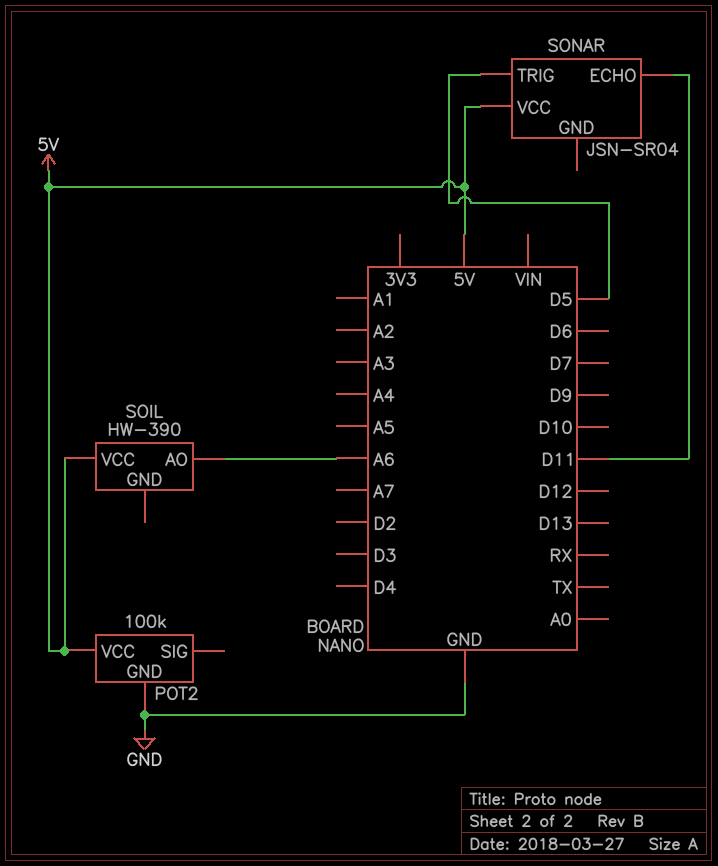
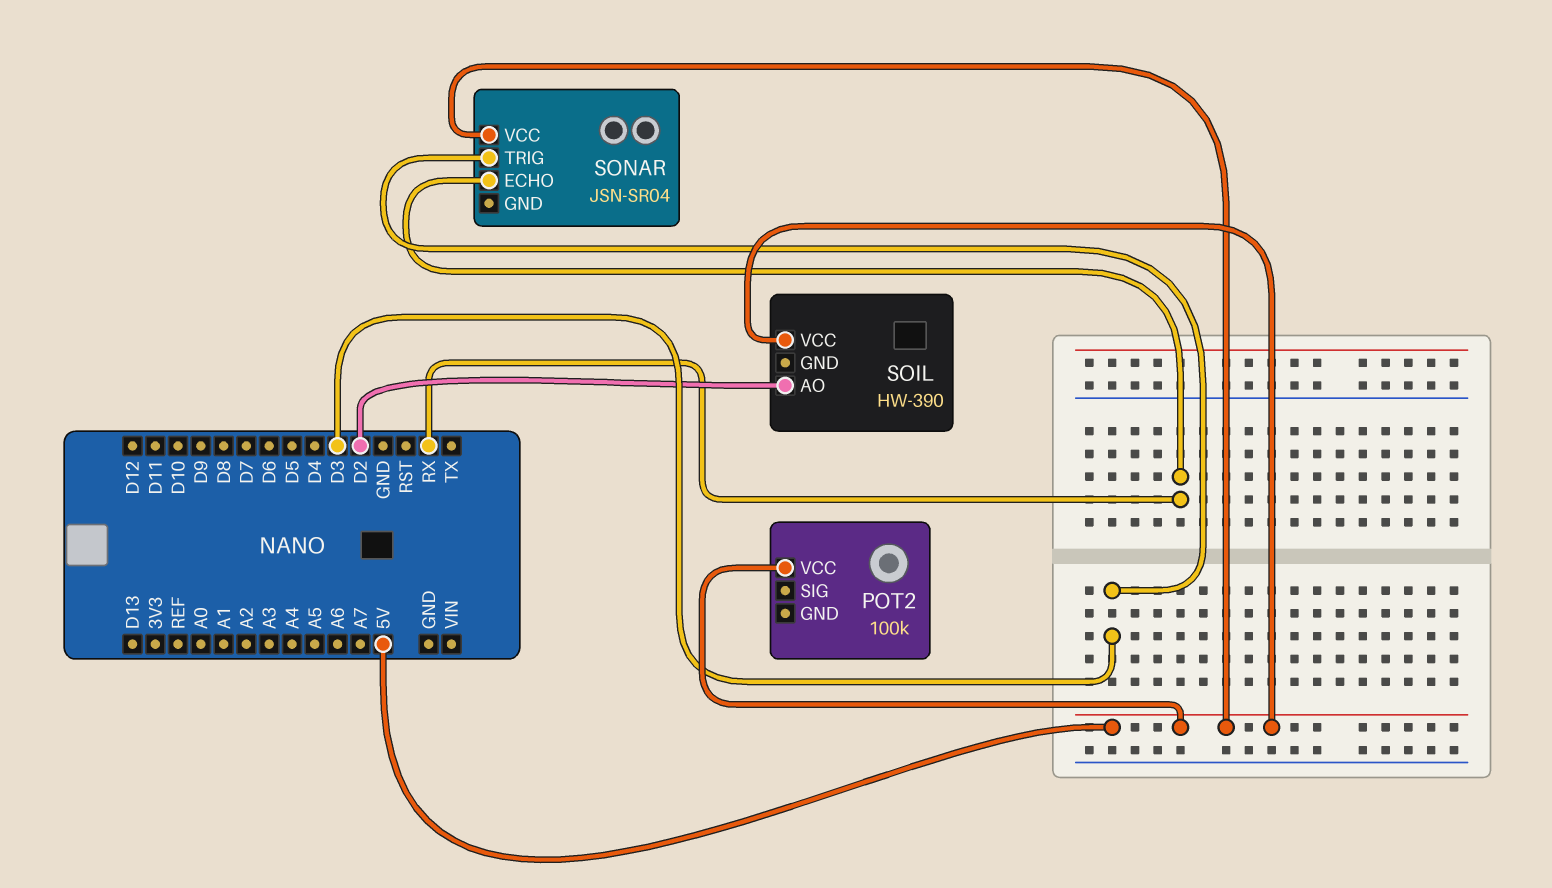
POT2 pin GND: GND -> none
SOIL pin AO: A6 -> D2
SONAR pin ECHO: D11 -> RX
SONAR pin TRIG: D5 -> D3

